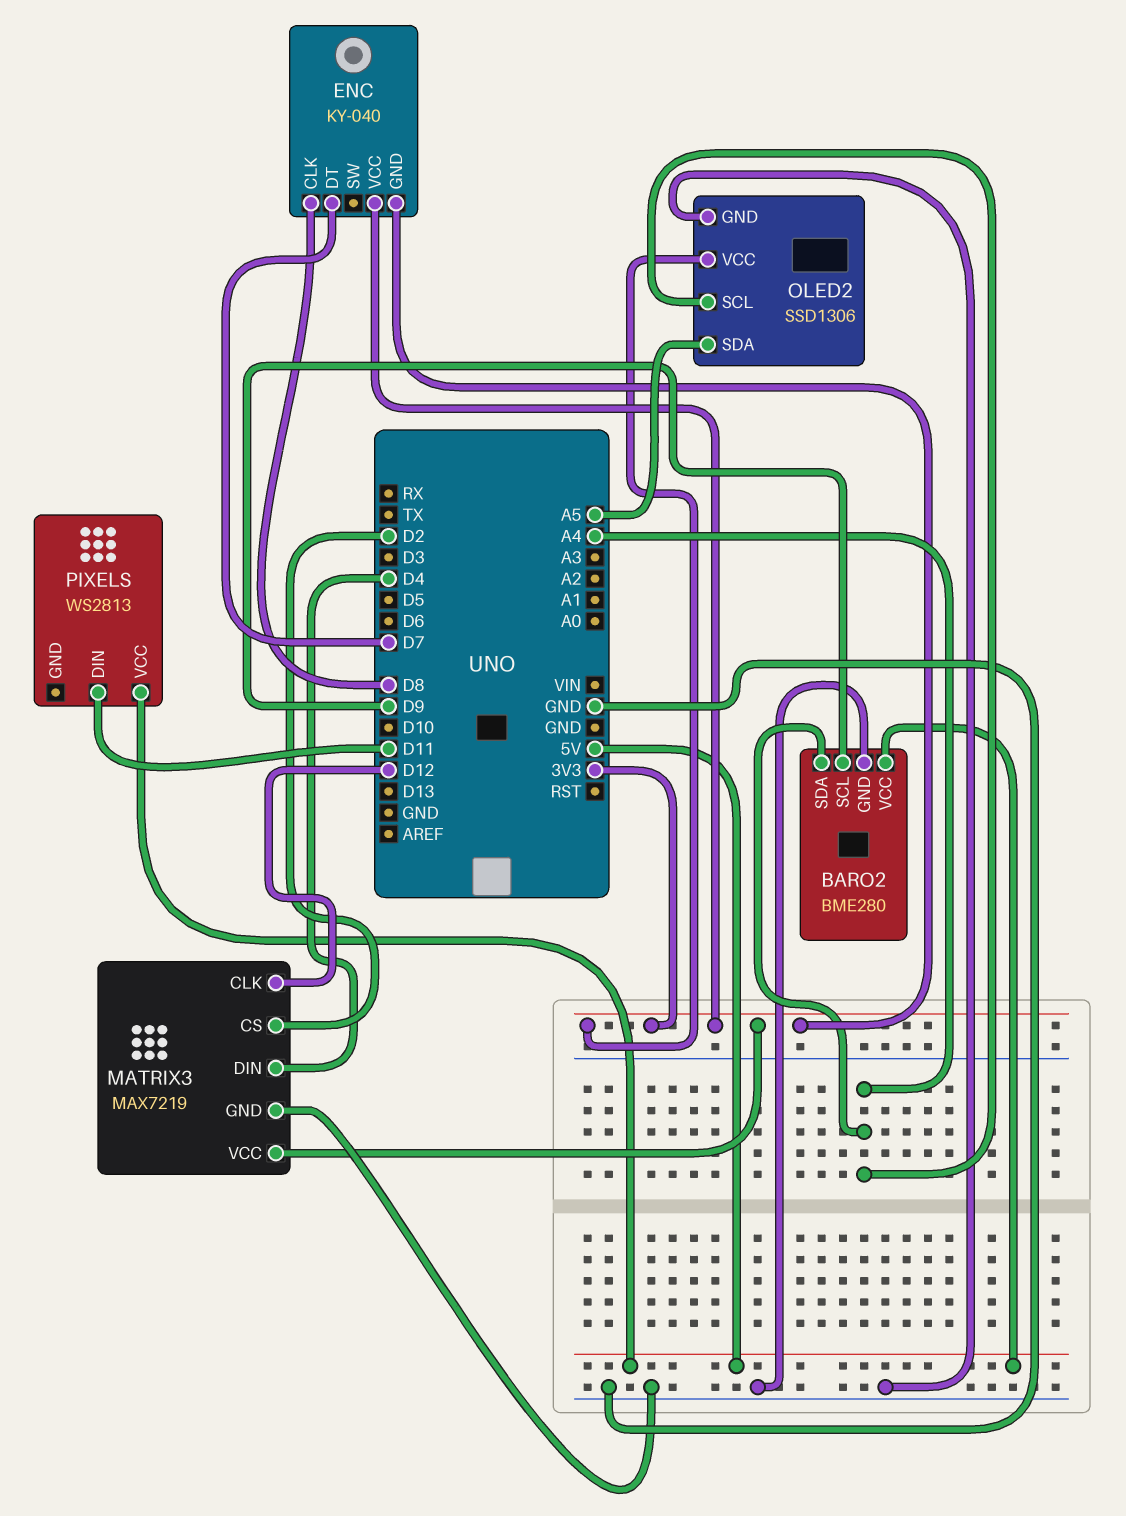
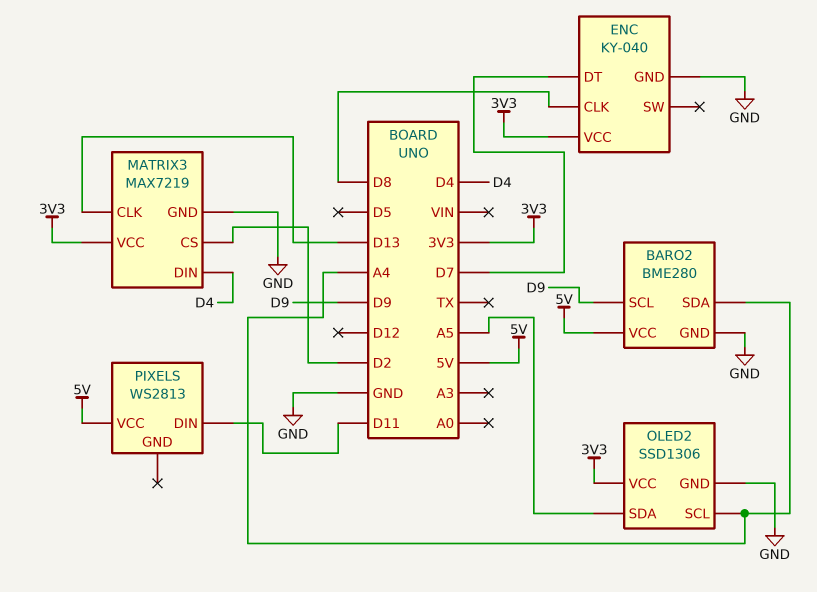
ENC pin GND: 3V3 -> GND
MATRIX3 pin CLK: D12 -> D13

